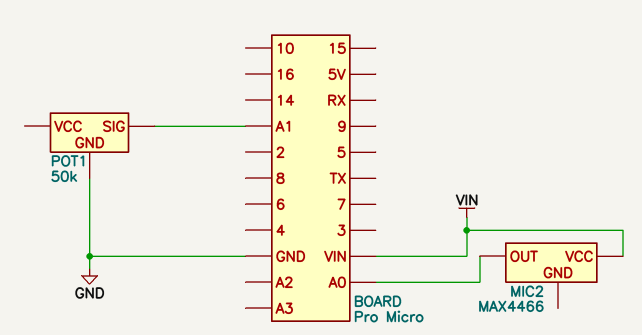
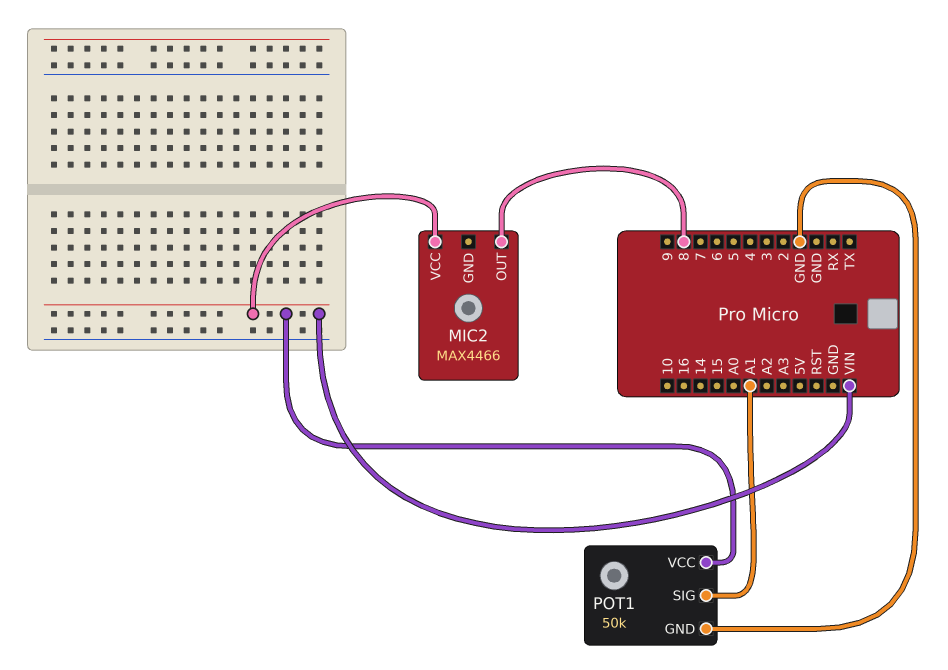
MIC2 pin OUT: A0 -> 8
POT1 pin VCC: none -> VIN

